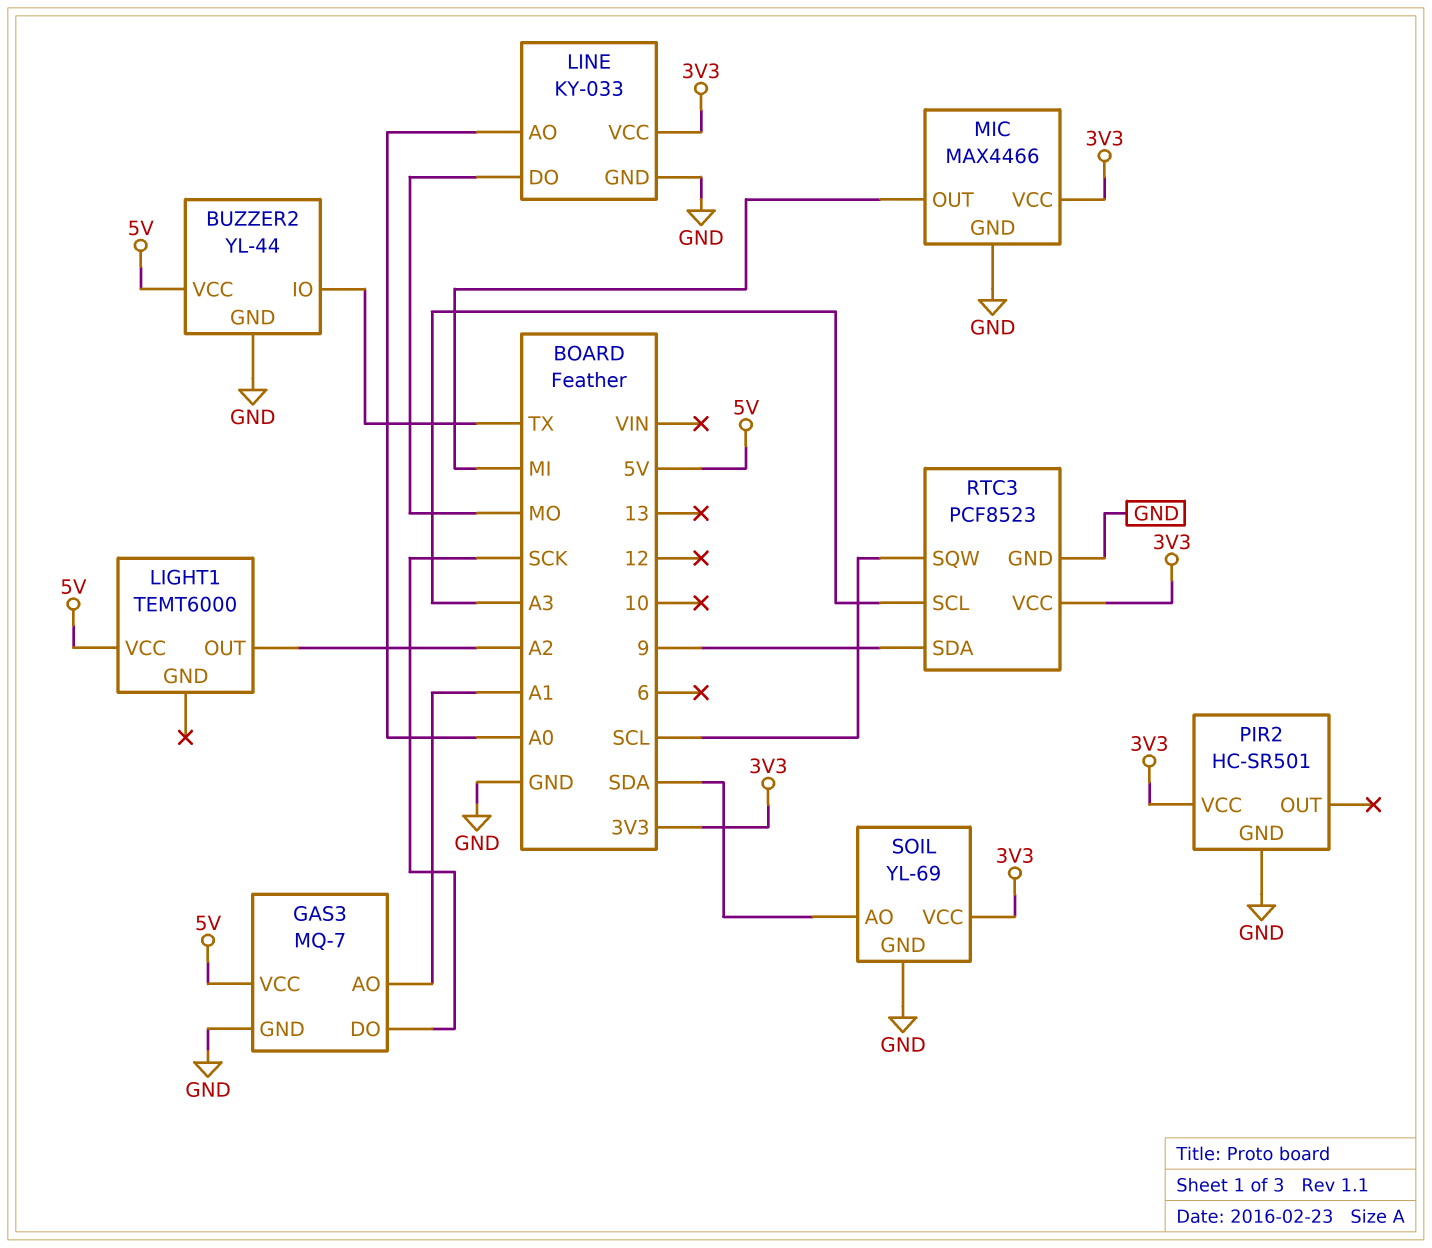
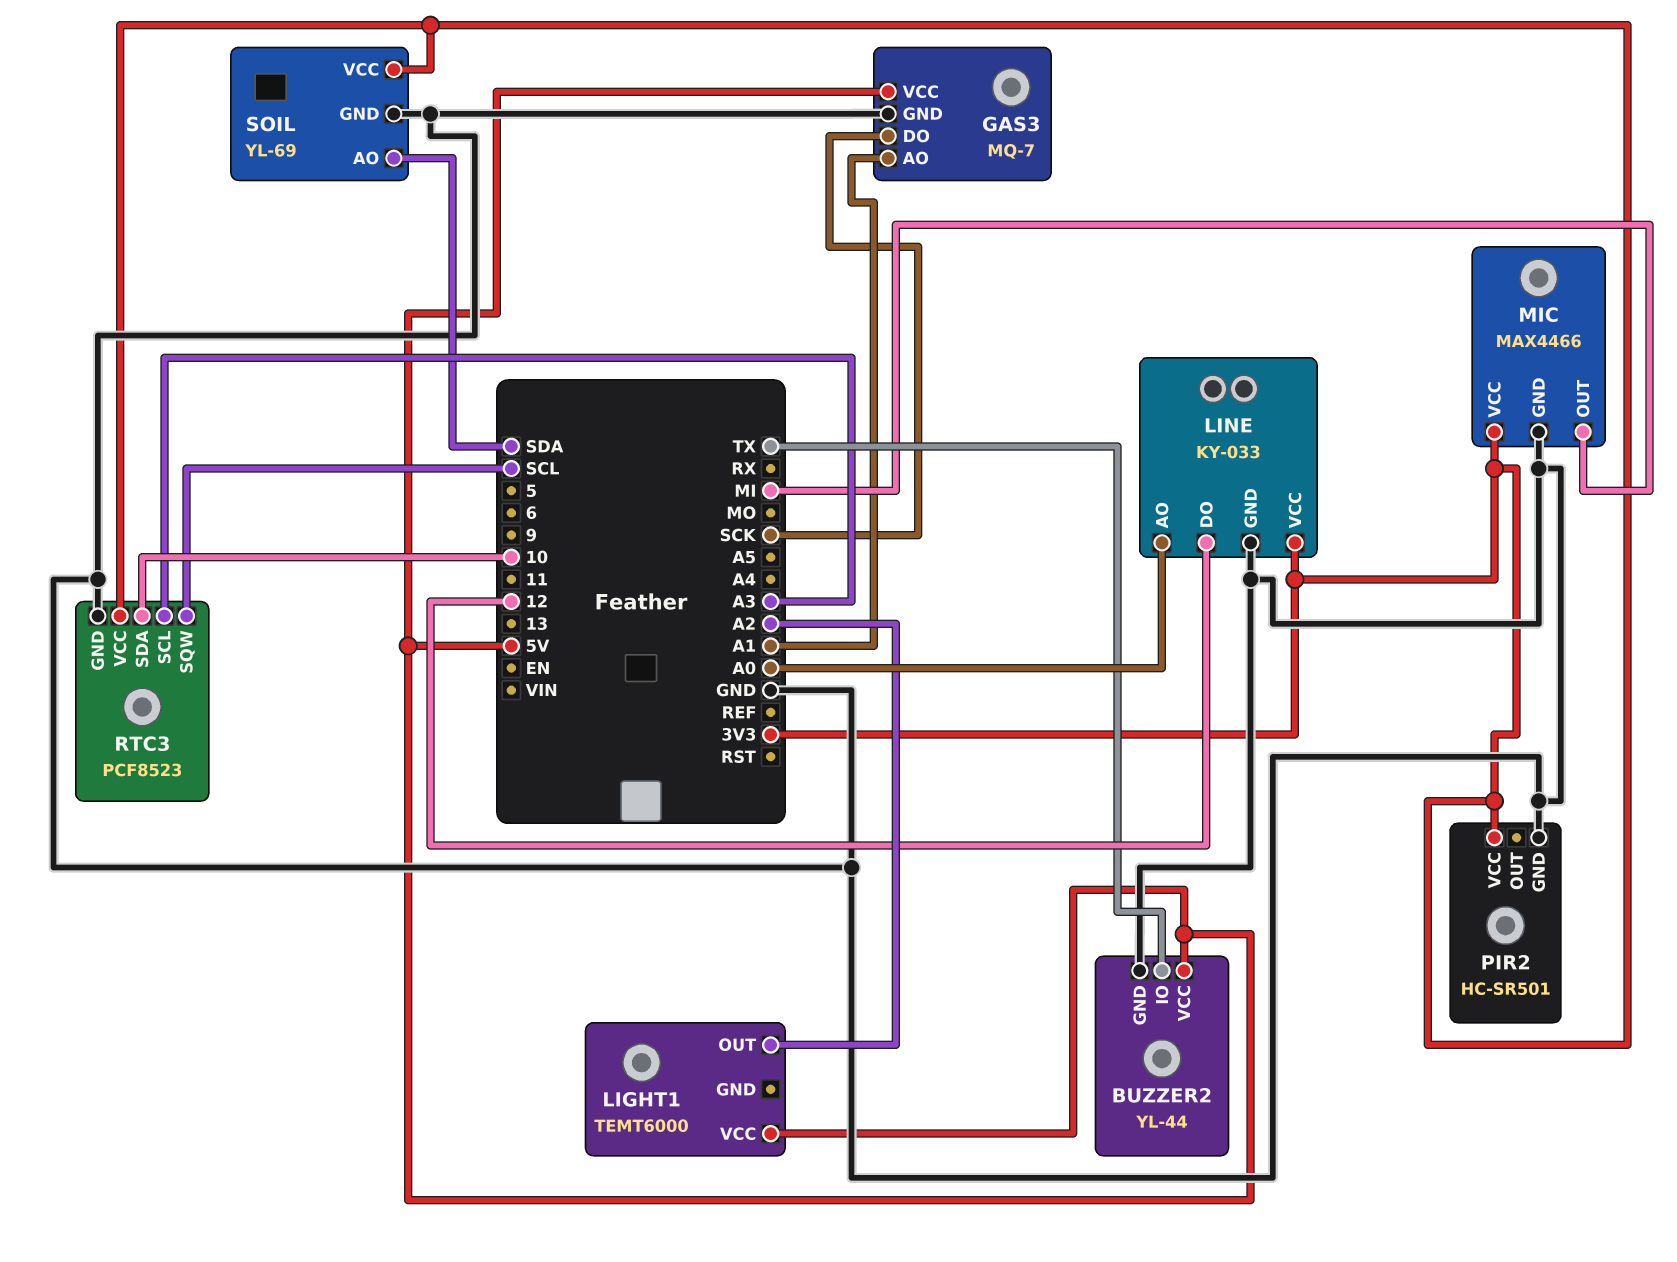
LINE pin DO: MO -> 12
RTC3 pin SDA: 9 -> 10

